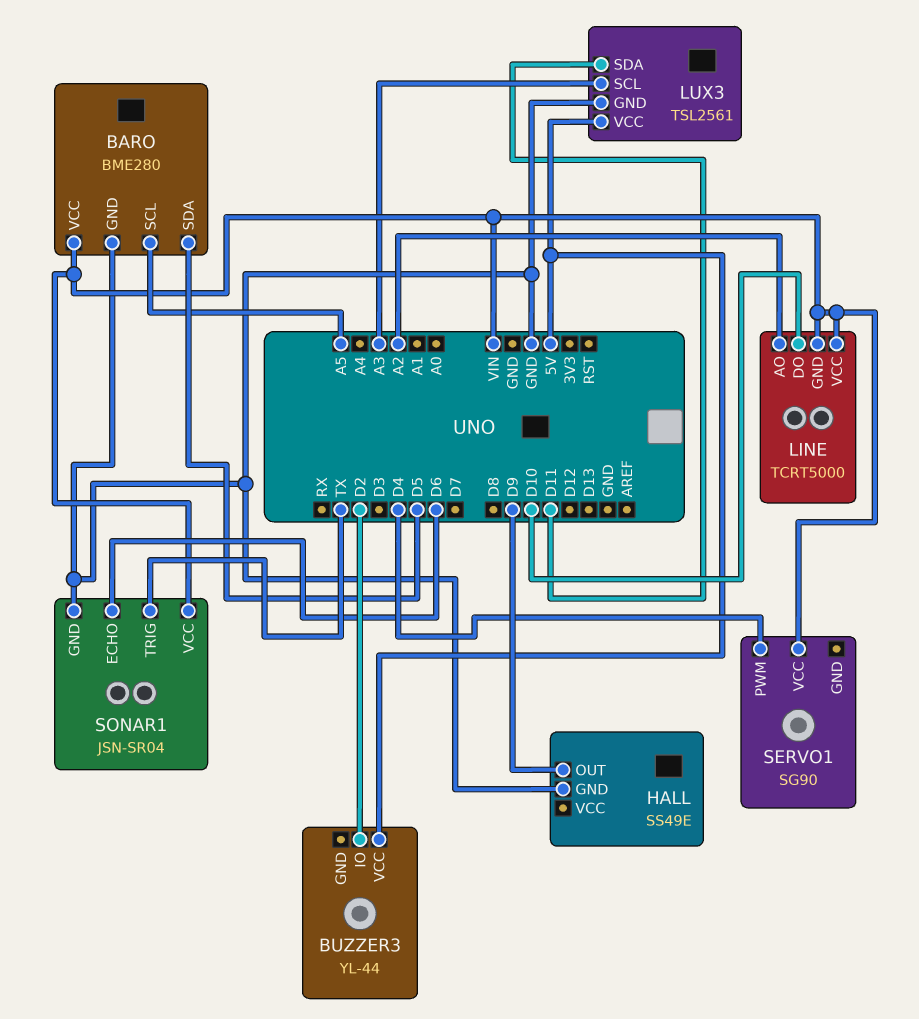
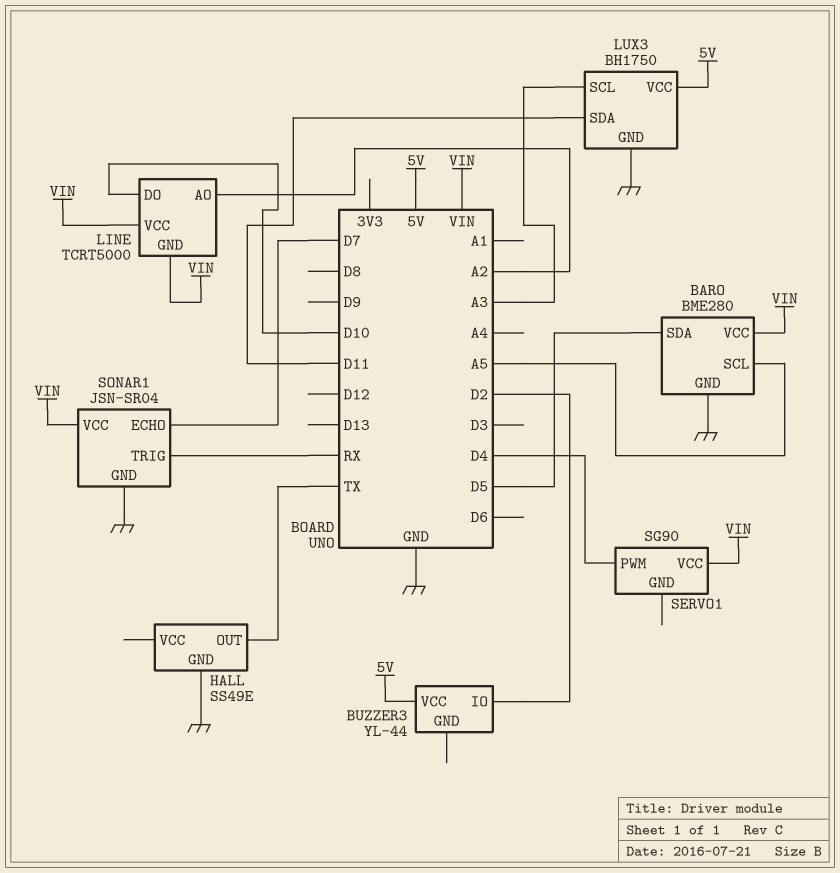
HALL pin OUT: D9 -> TX
LUX3: TSL2561 -> BH1750
SONAR1 pin ECHO: D6 -> D7
SONAR1 pin TRIG: TX -> RX

